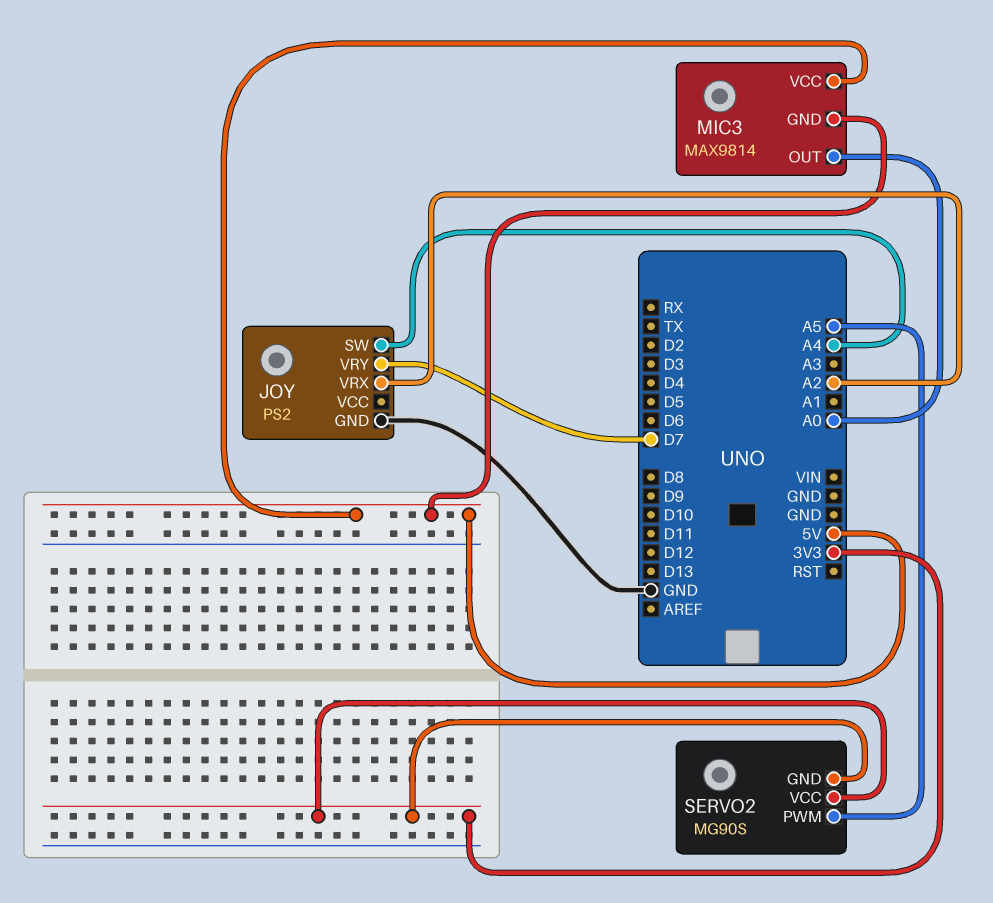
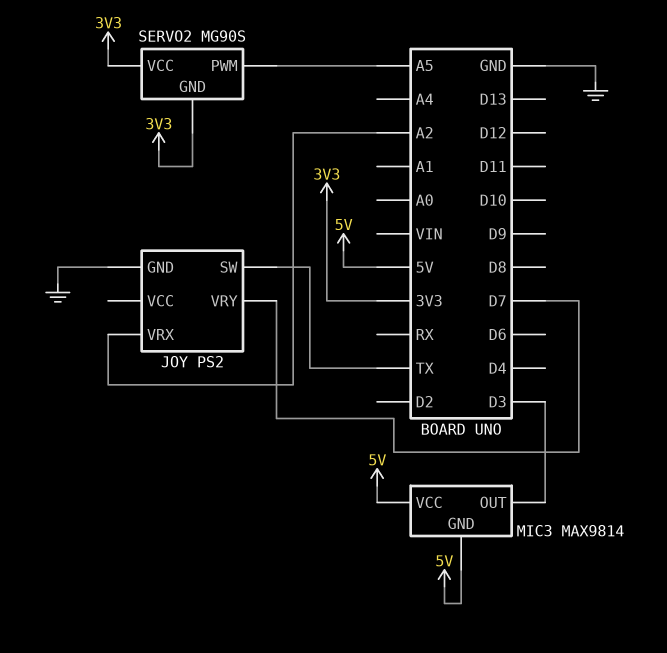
JOY pin SW: A4 -> TX
MIC3 pin OUT: A0 -> D3

